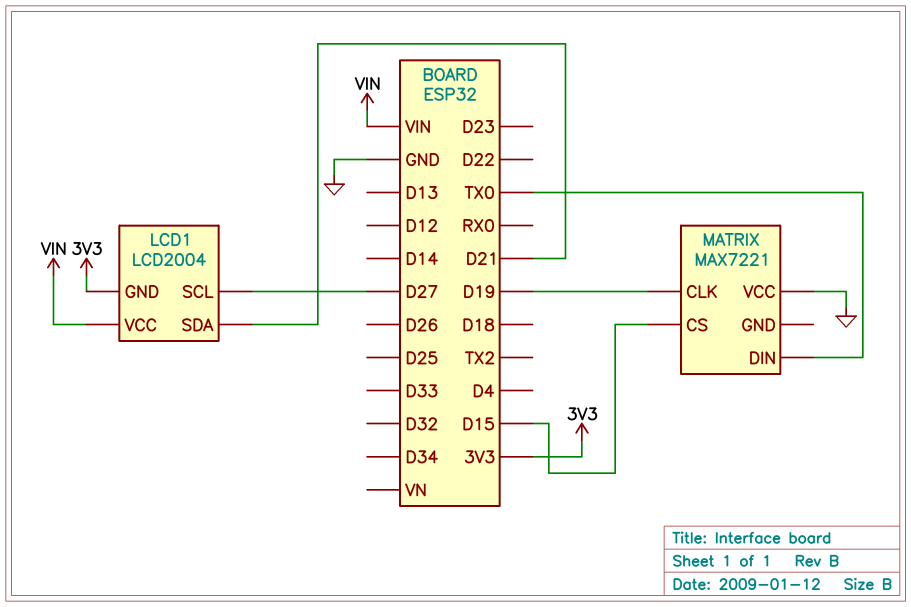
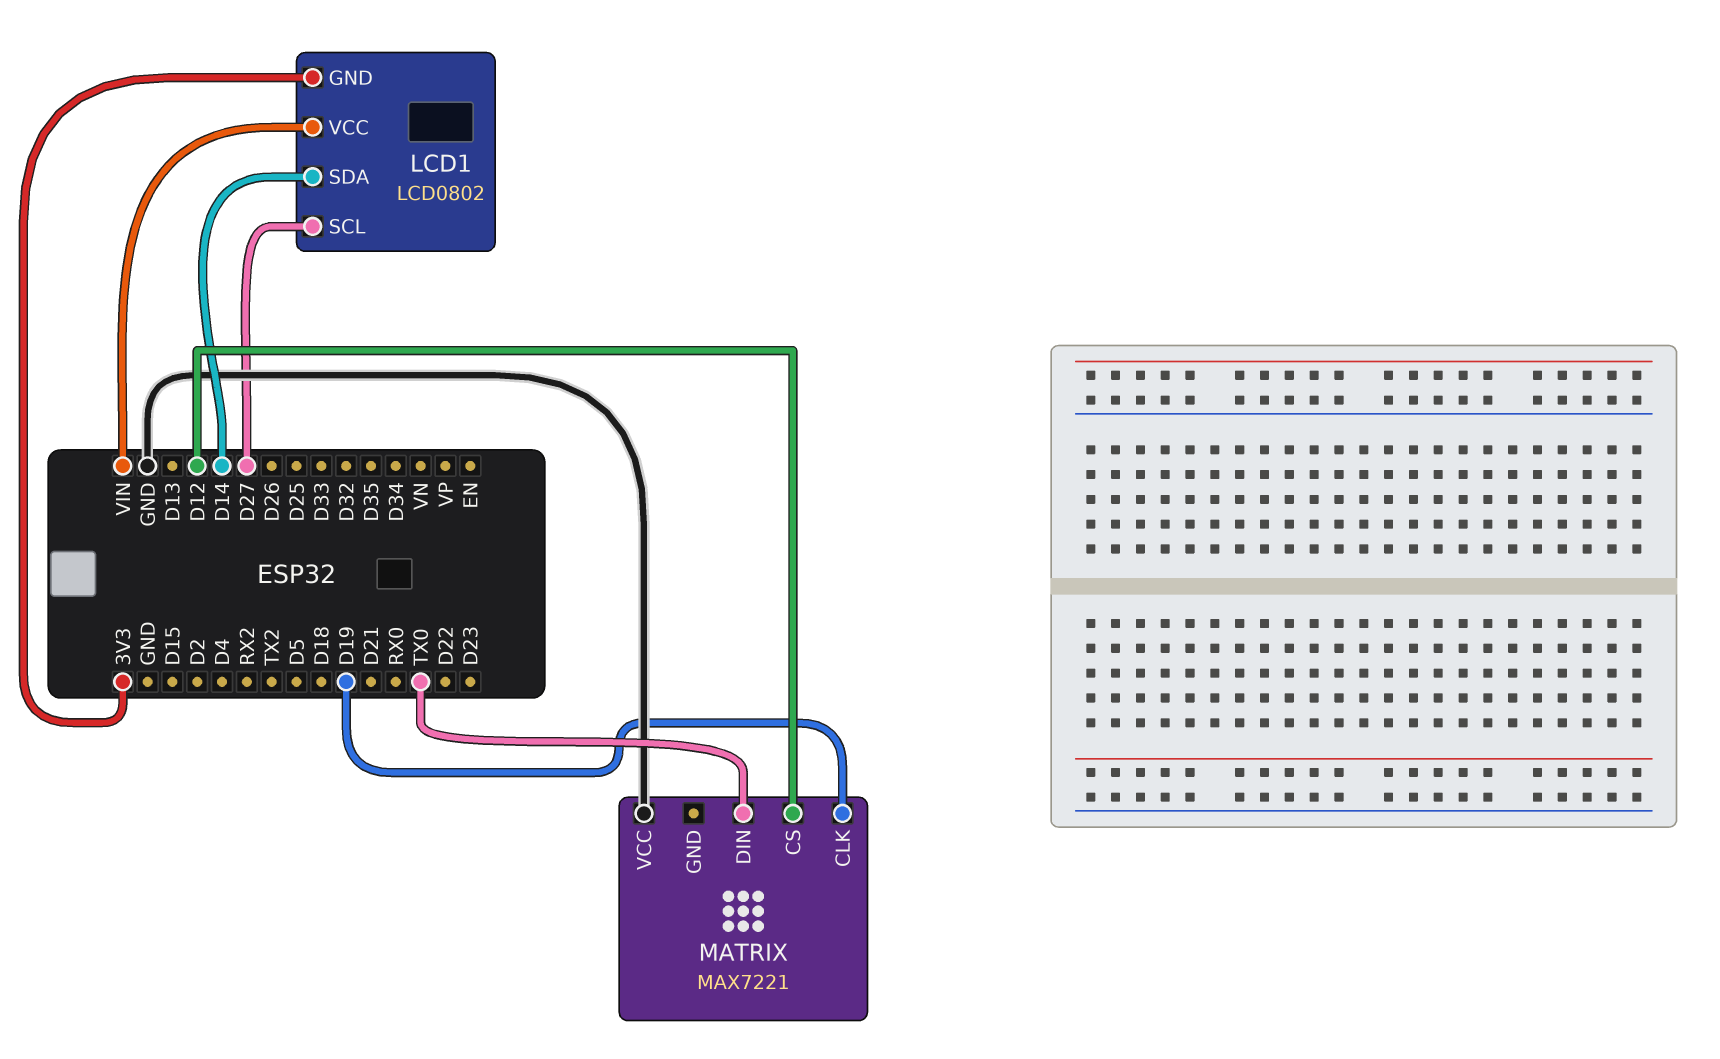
LCD1: LCD2004 -> LCD0802
LCD1 pin SDA: D21 -> D14
MATRIX pin CS: D15 -> D12

